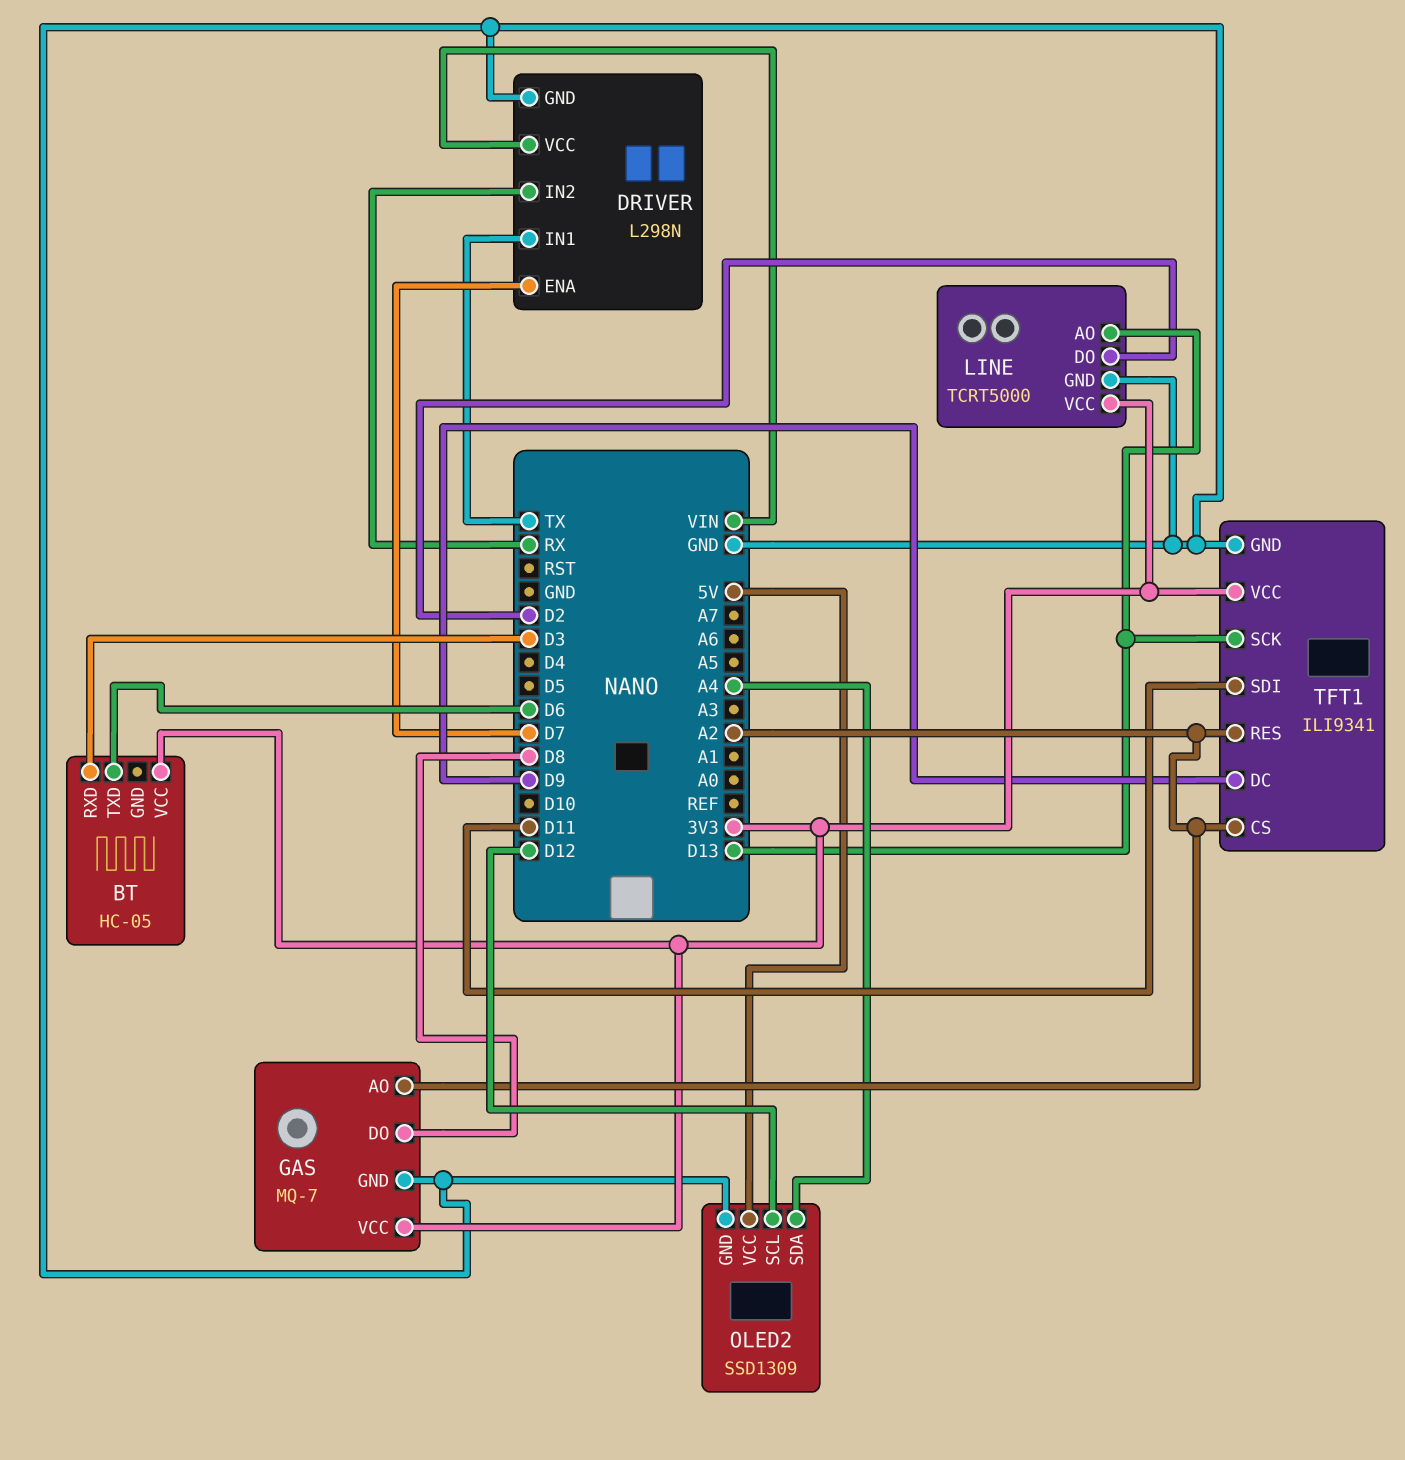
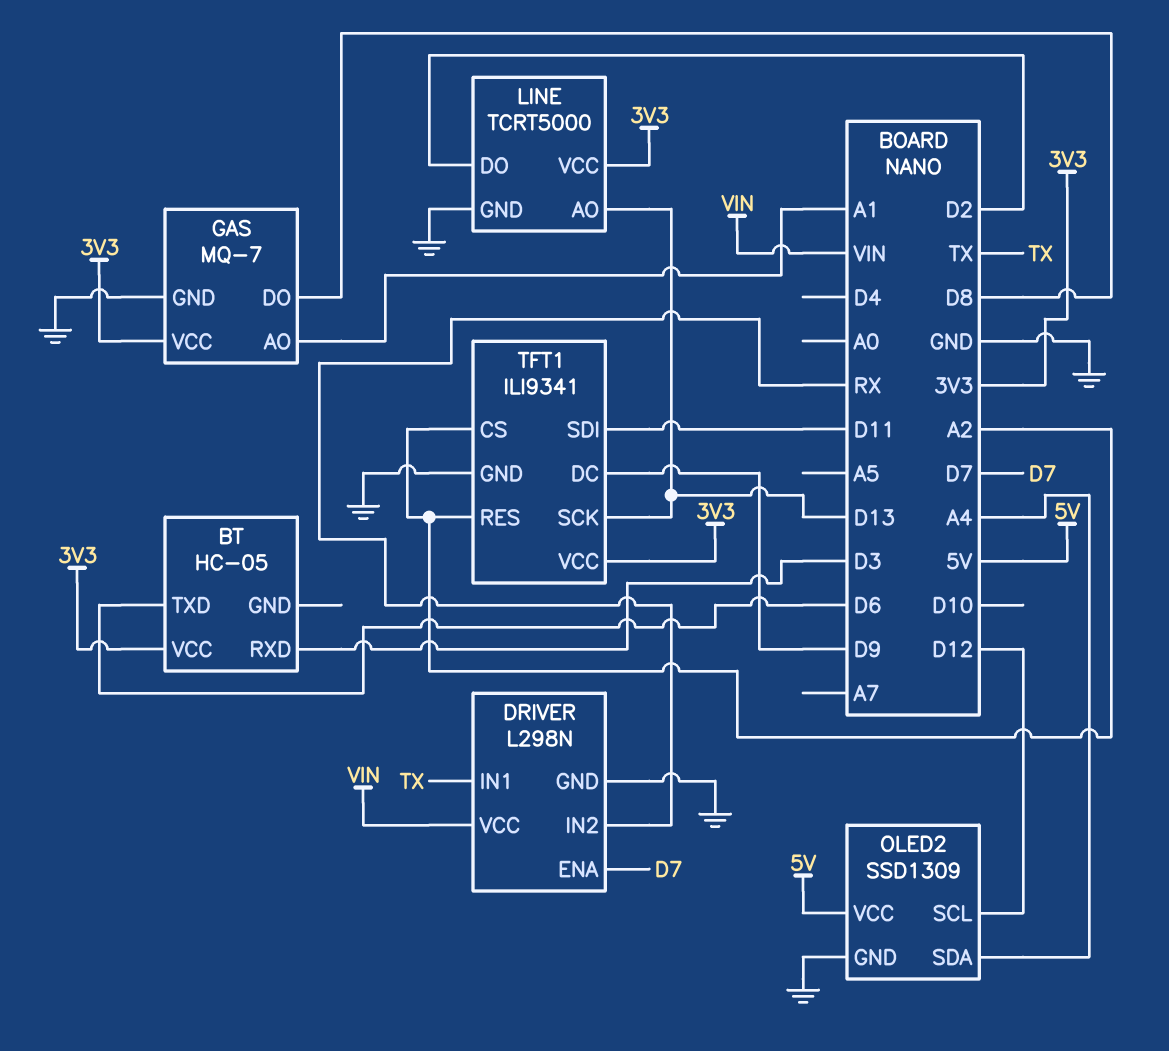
GAS pin AO: A2 -> A1

